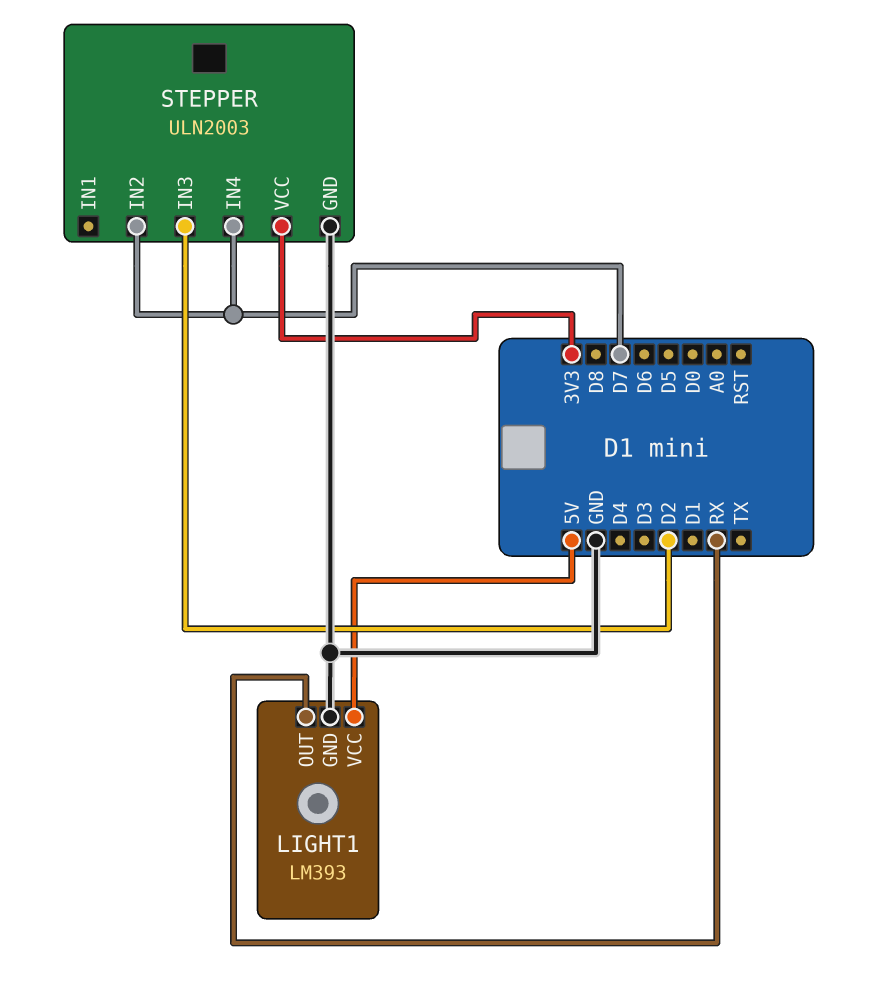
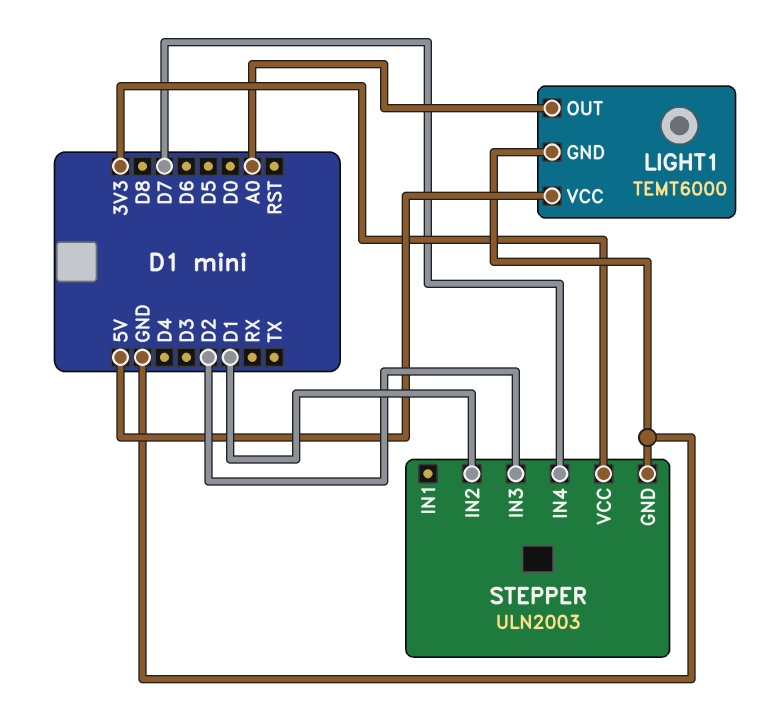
LIGHT1: LM393 -> TEMT6000
LIGHT1 pin OUT: RX -> A0
STEPPER pin IN2: D7 -> D1

